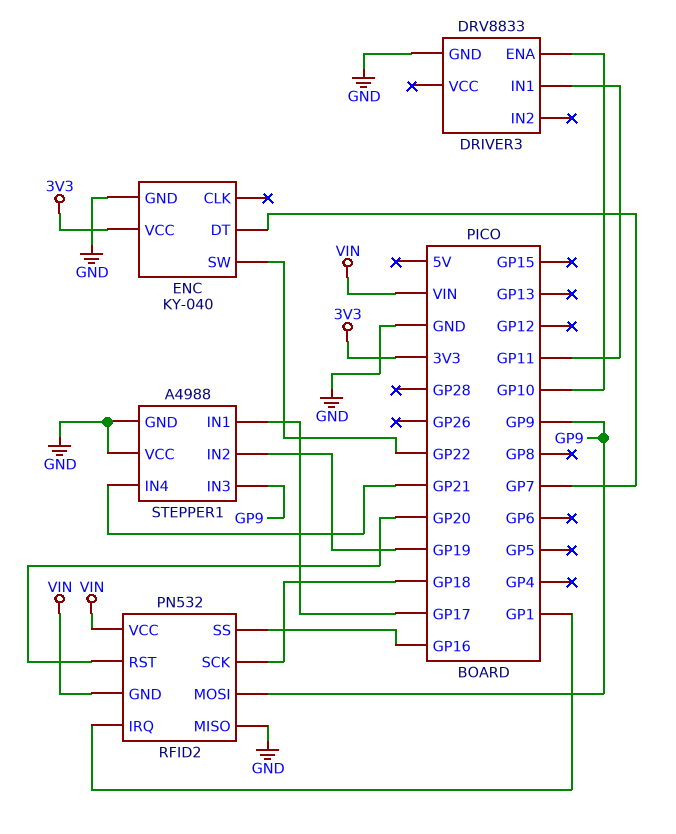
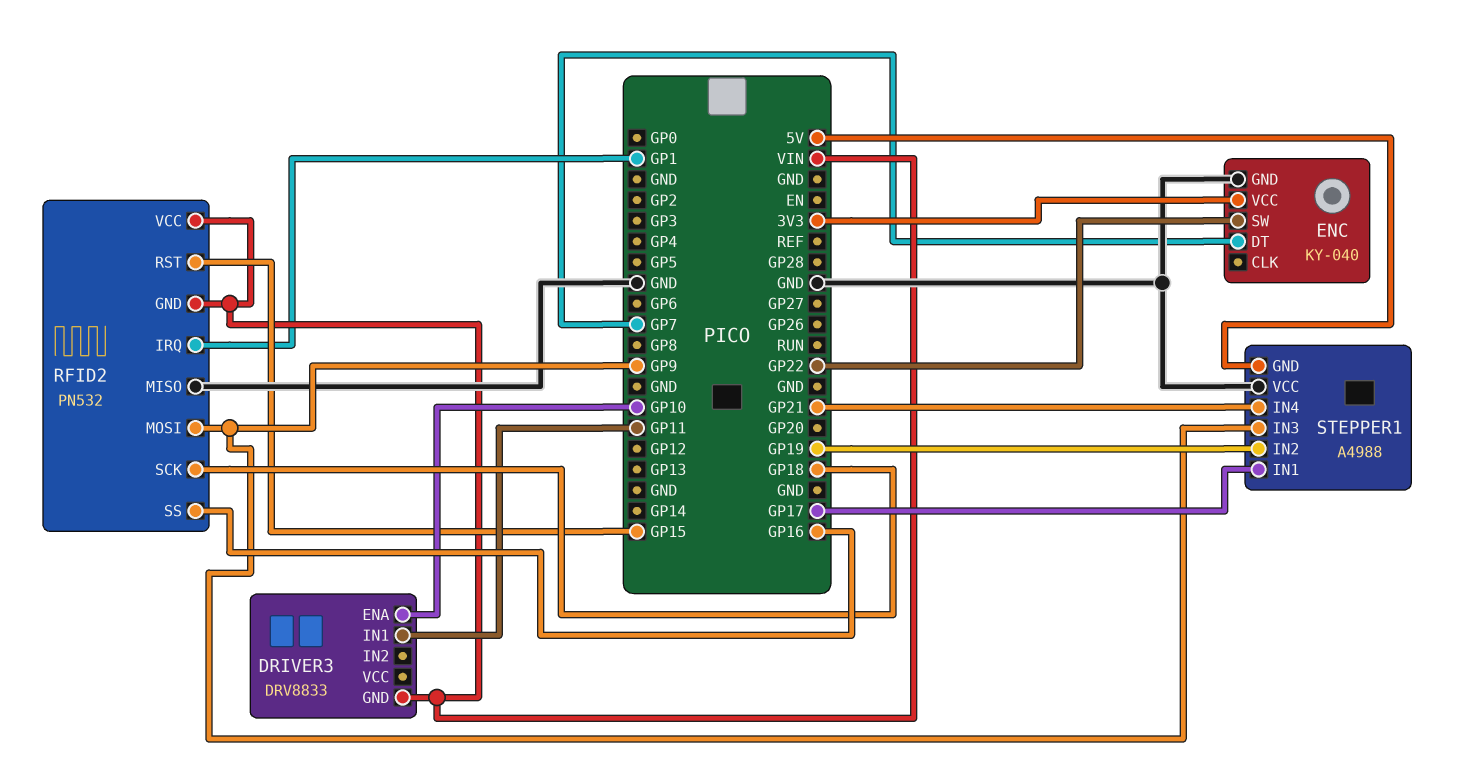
DRIVER3 pin GND: GND -> VIN
RFID2 pin RST: GP20 -> GP15
STEPPER1 pin GND: GND -> 5V

